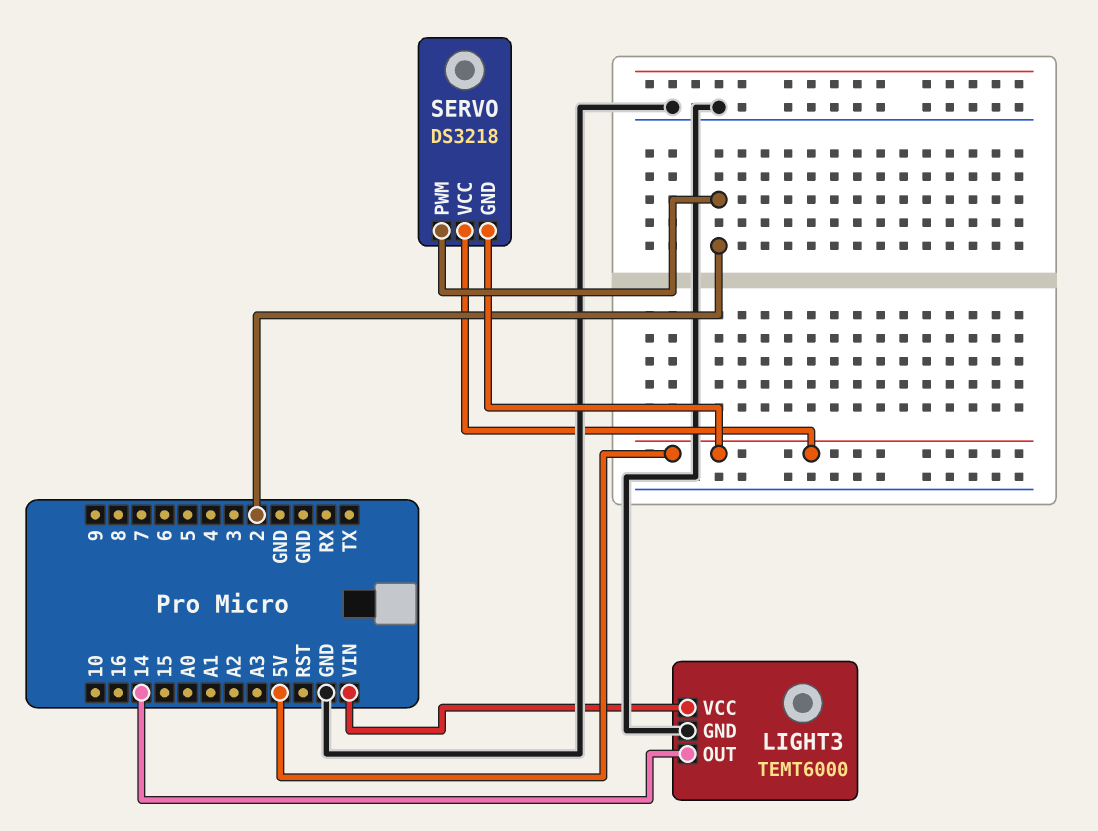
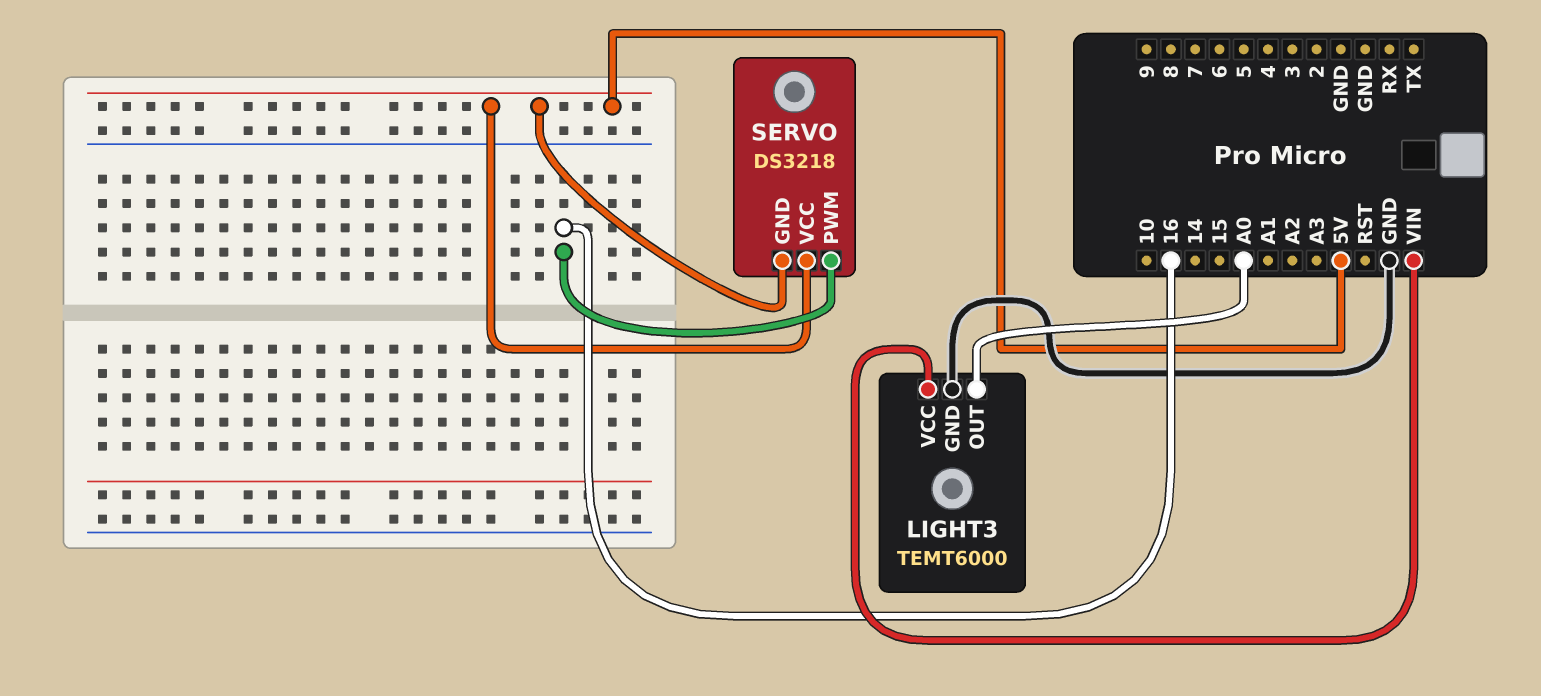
LIGHT3 pin OUT: 14 -> A0
SERVO pin PWM: 2 -> 16

